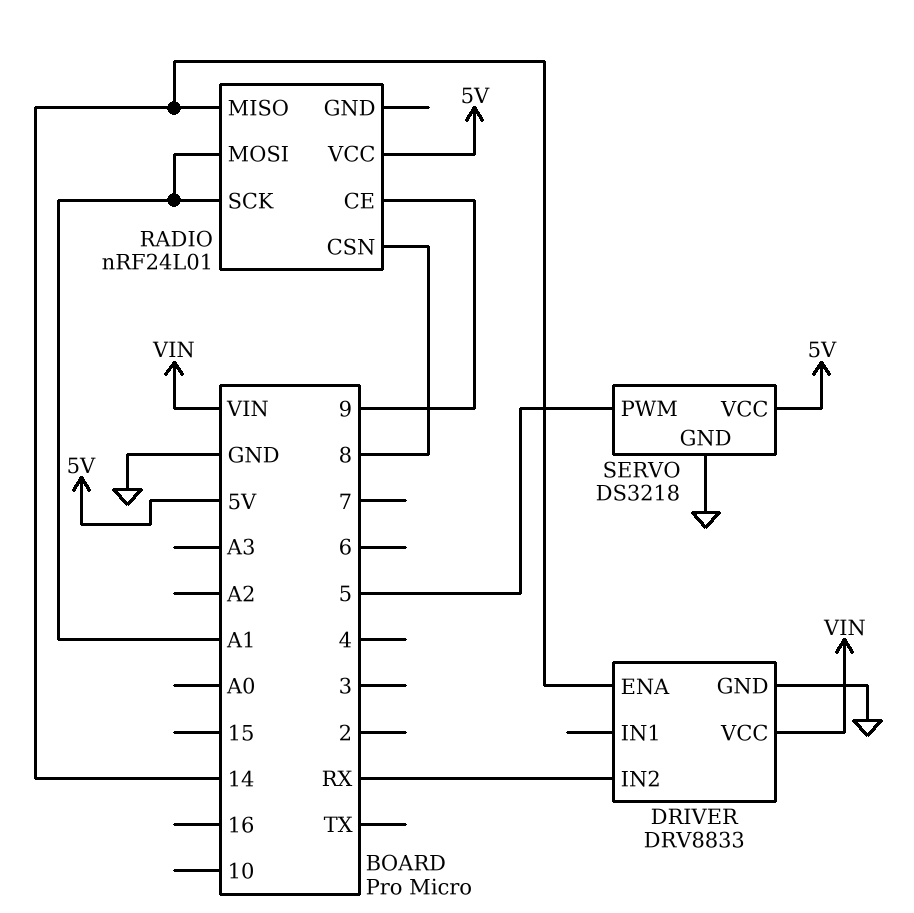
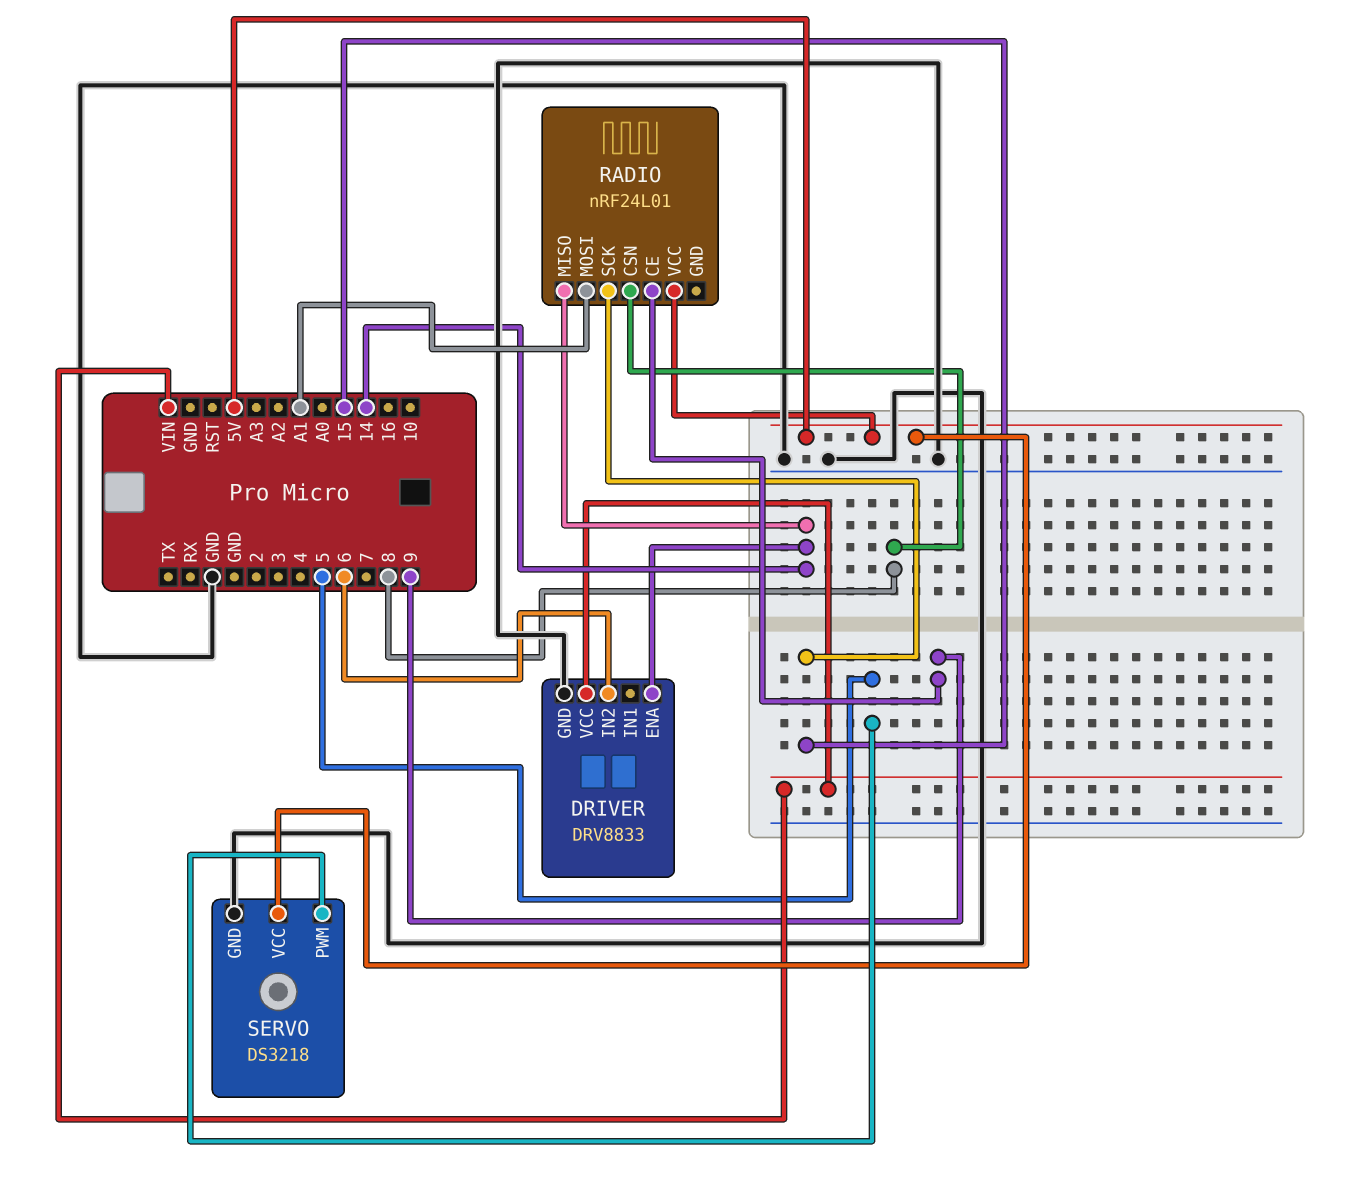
DRIVER pin IN2: RX -> 6
RADIO pin SCK: A1 -> 15

